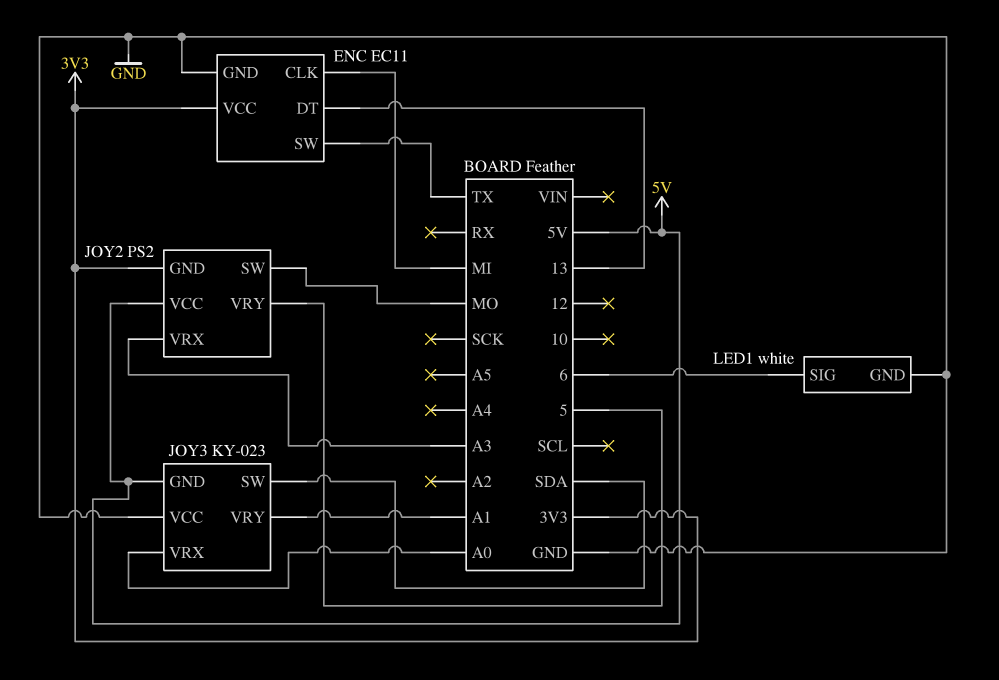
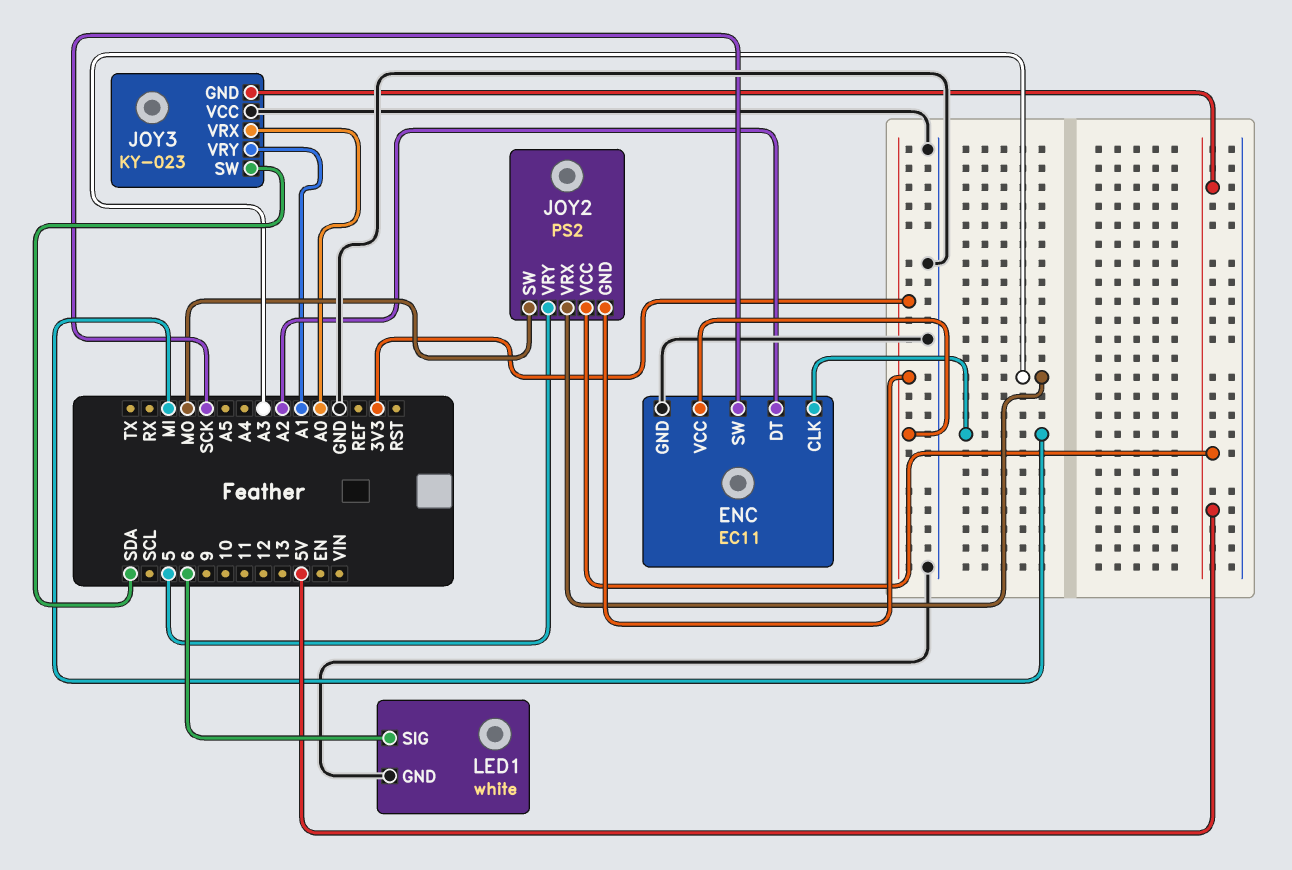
ENC pin DT: 13 -> A2
ENC pin SW: TX -> SCK

